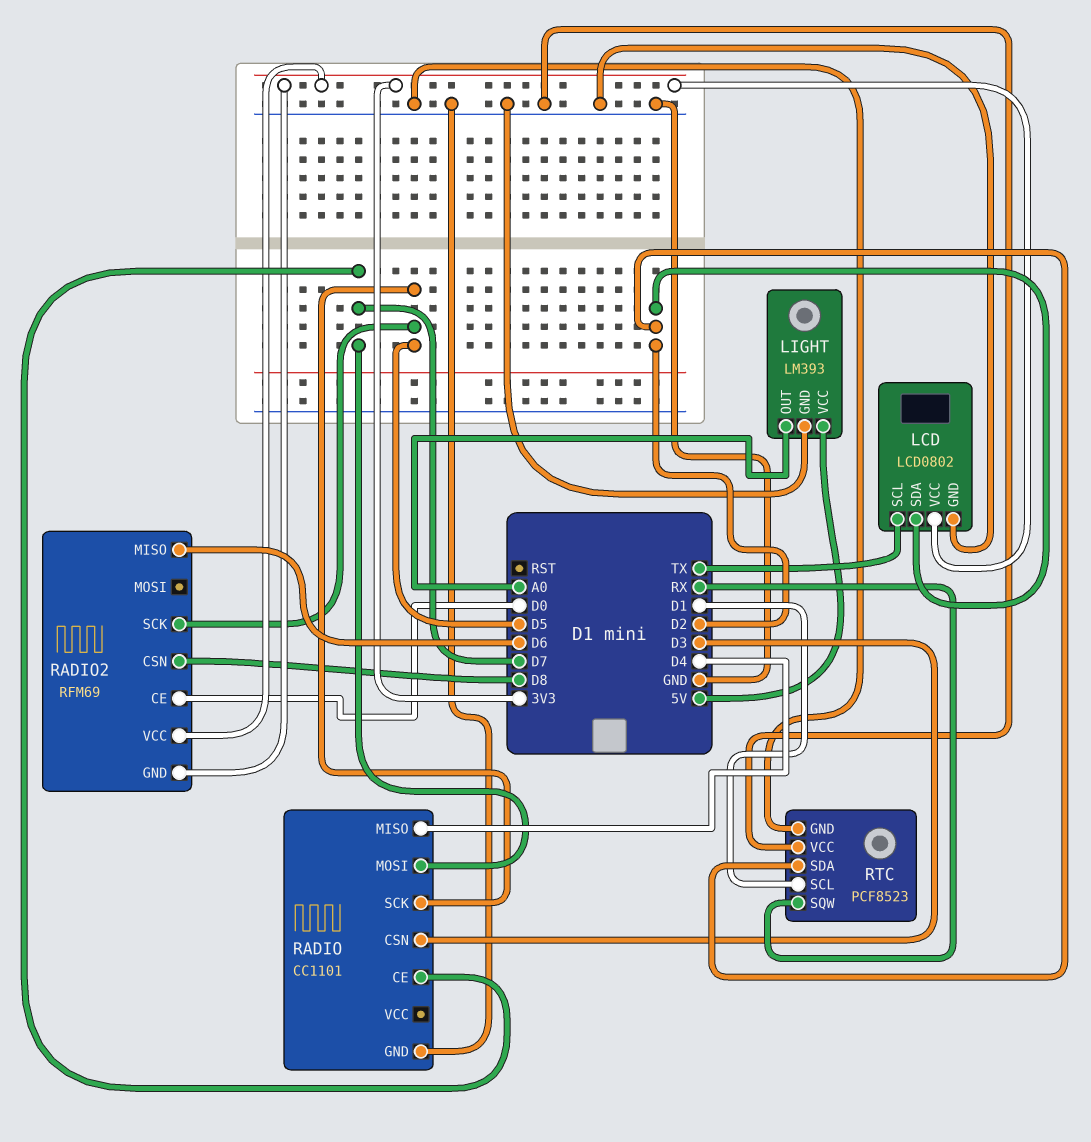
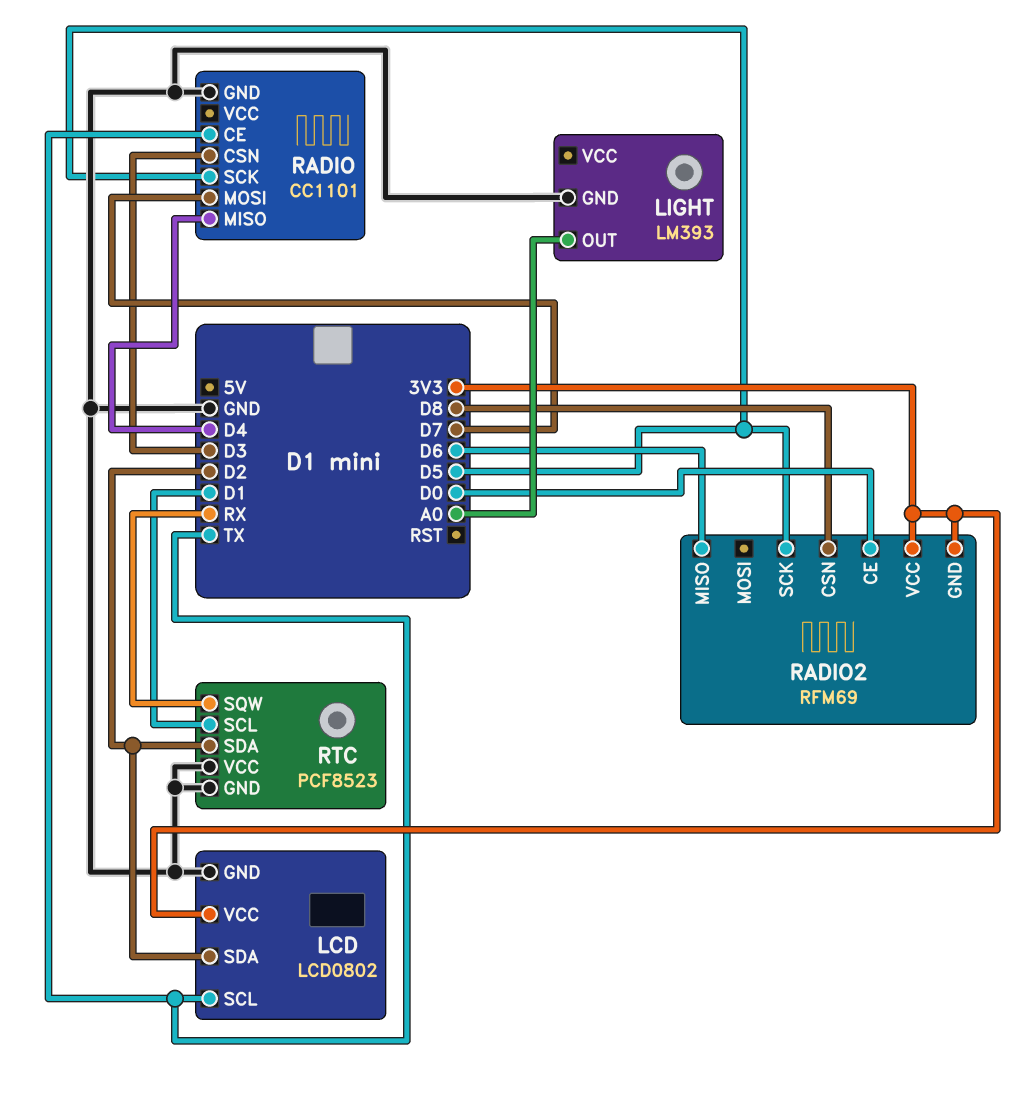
LIGHT pin VCC: 5V -> none
RADIO pin CE: D7 -> TX

